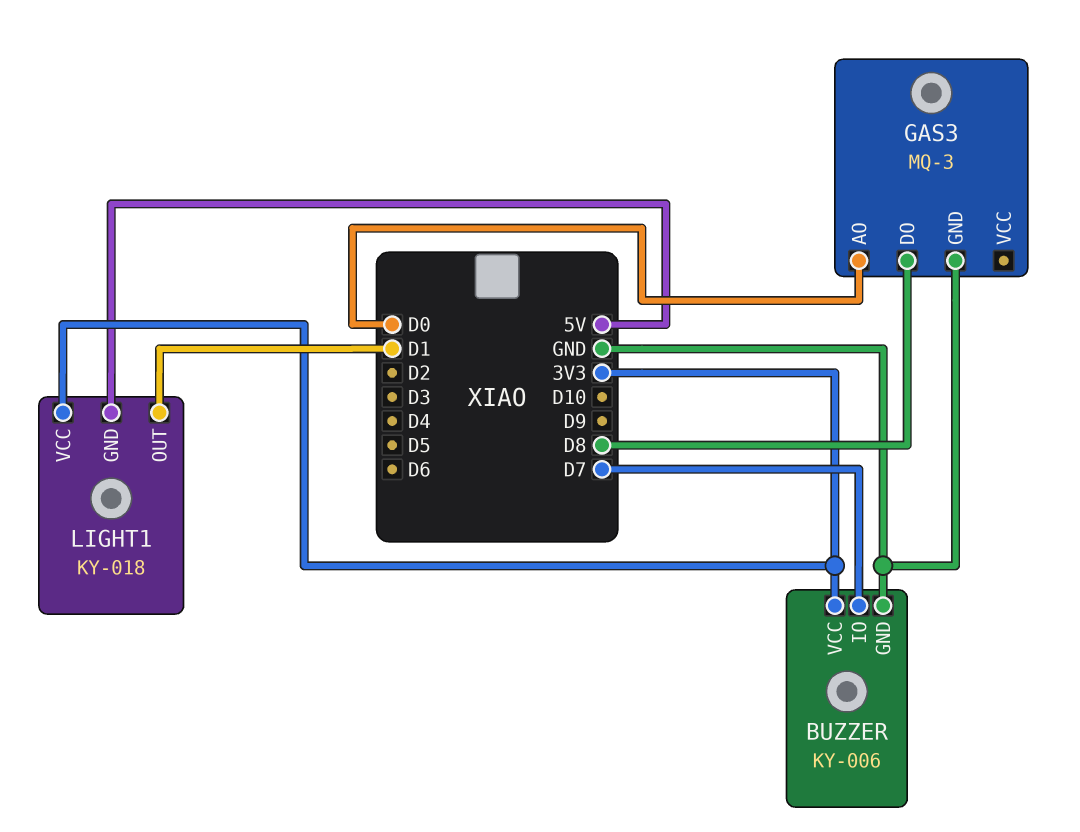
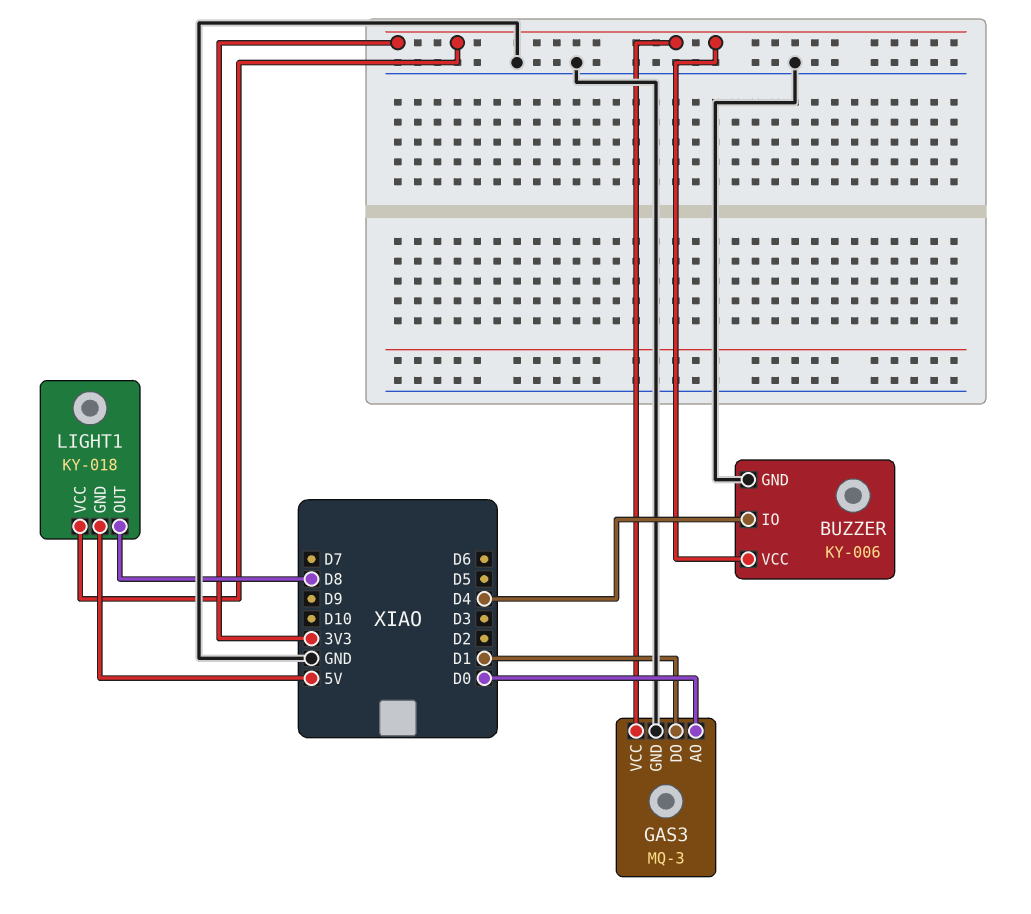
BUZZER pin IO: D7 -> D4
GAS3 pin DO: D8 -> D1
GAS3 pin VCC: none -> 3V3
LIGHT1 pin OUT: D1 -> D8

